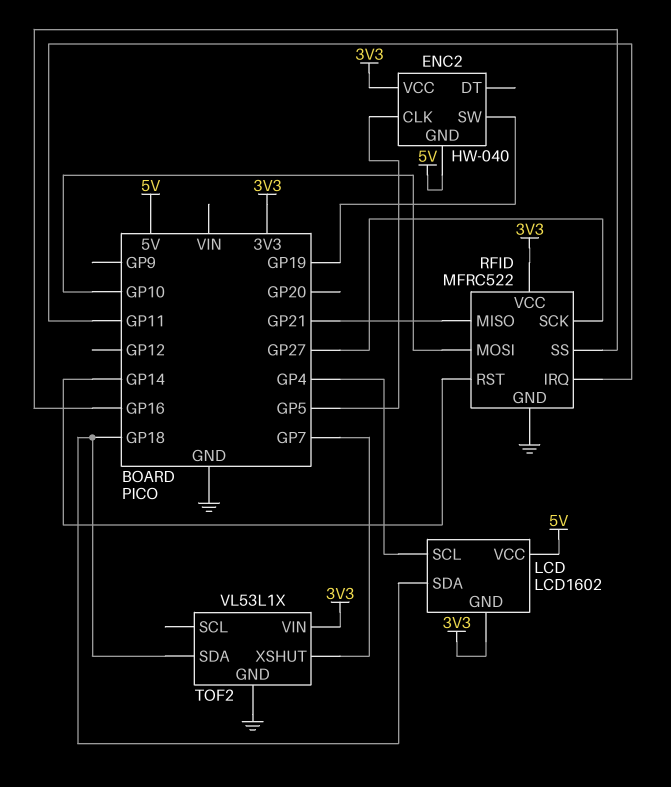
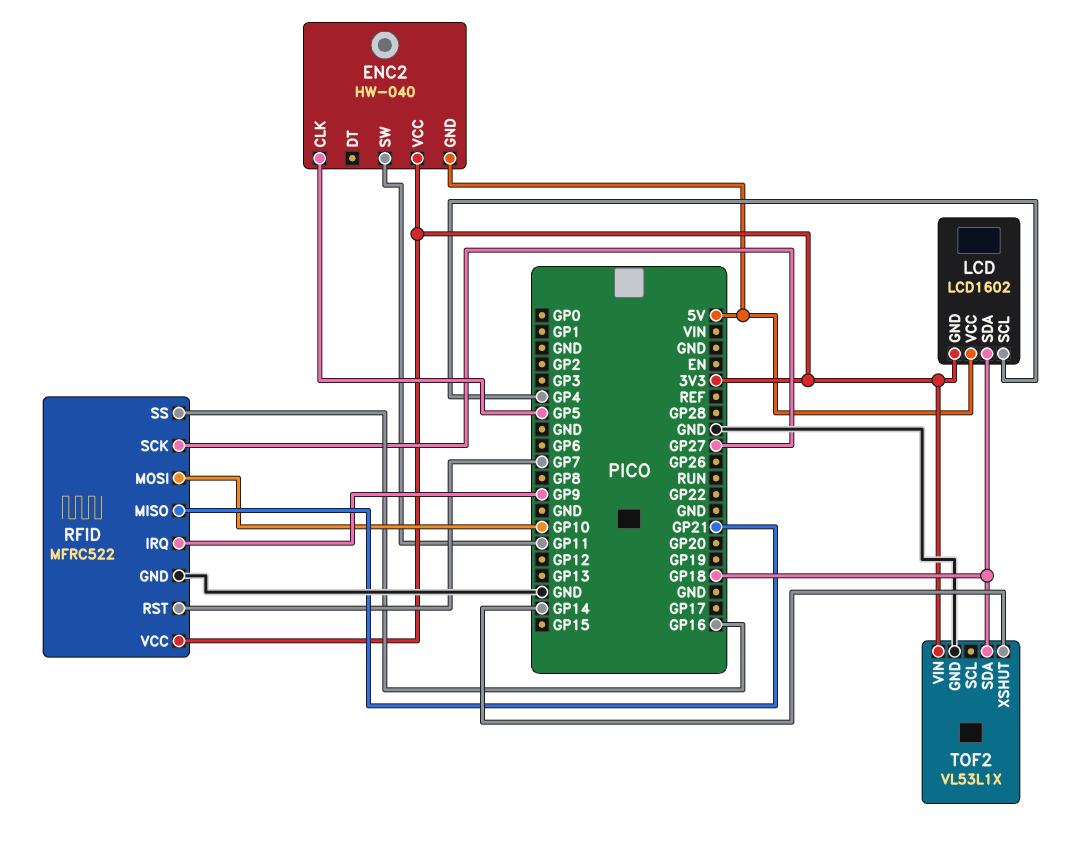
ENC2 pin SW: GP19 -> GP11
RFID pin IRQ: GP11 -> GP9
RFID pin RST: GP14 -> GP7
TOF2 pin XSHUT: GP7 -> GP14

